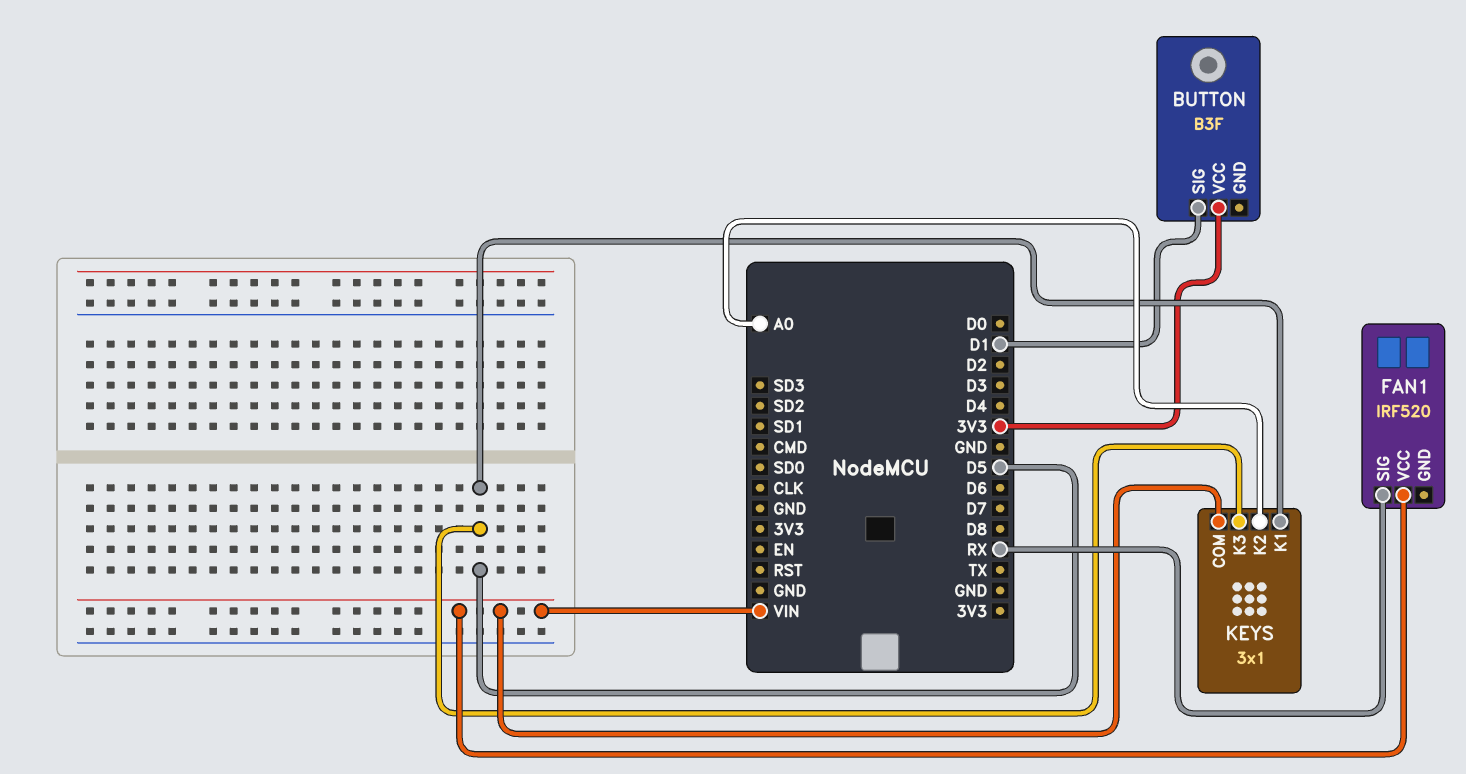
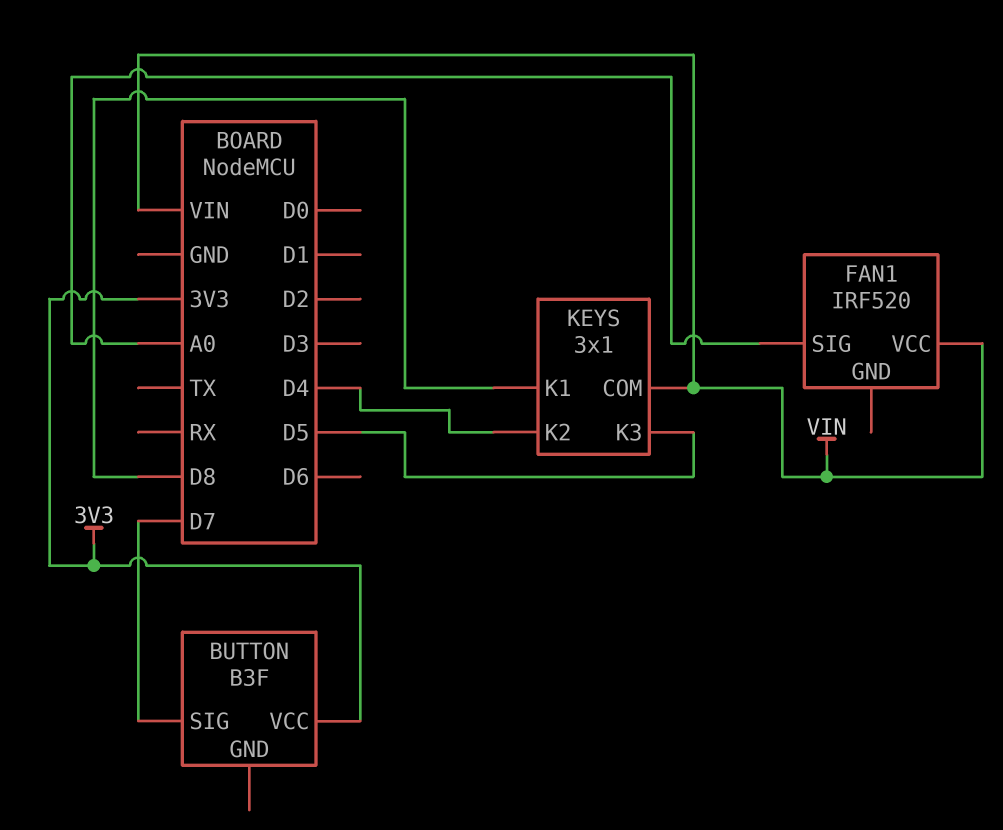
BUTTON pin SIG: D1 -> D7
FAN1 pin SIG: RX -> A0
KEYS pin K1: D5 -> D8
KEYS pin K2: A0 -> D4

